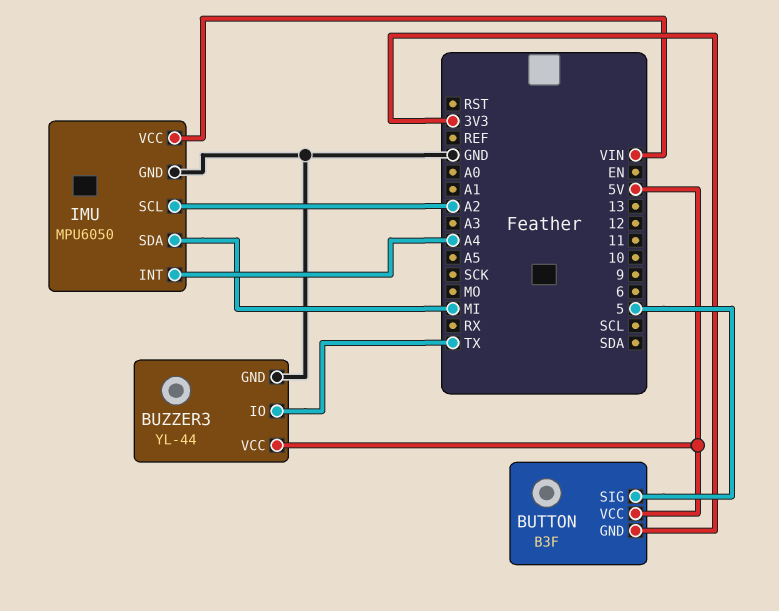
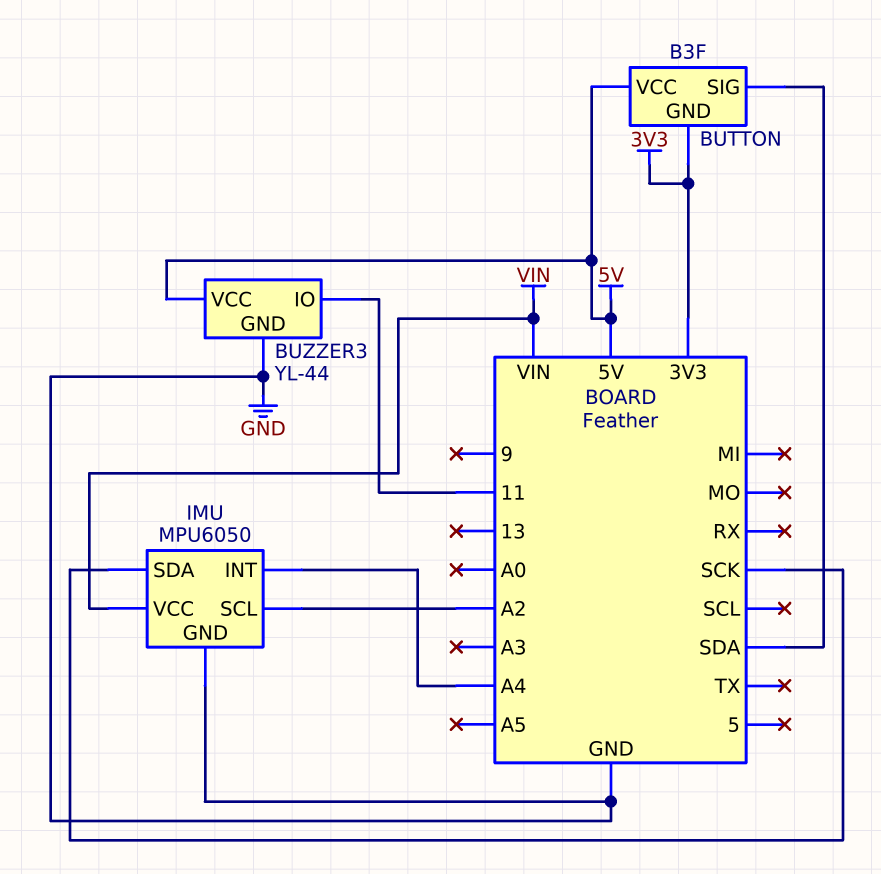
BUTTON pin SIG: 5 -> SDA
BUZZER3 pin IO: TX -> 11
IMU pin SDA: MI -> SCK

